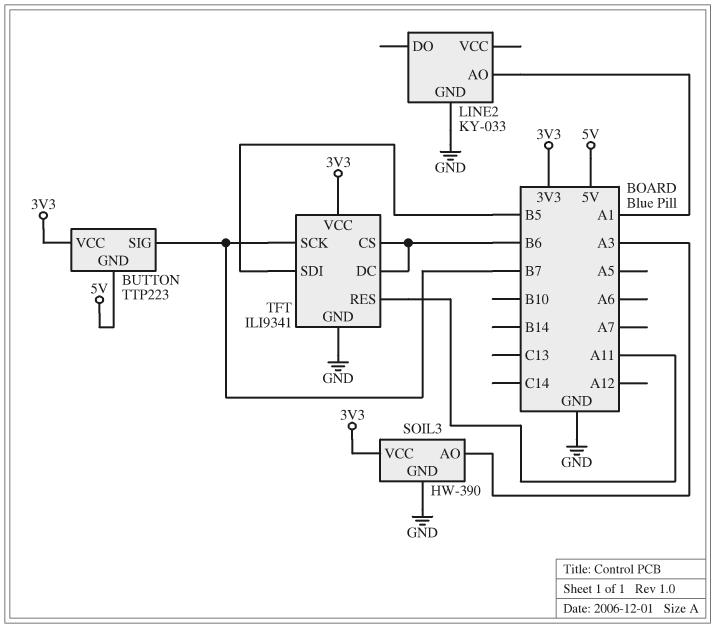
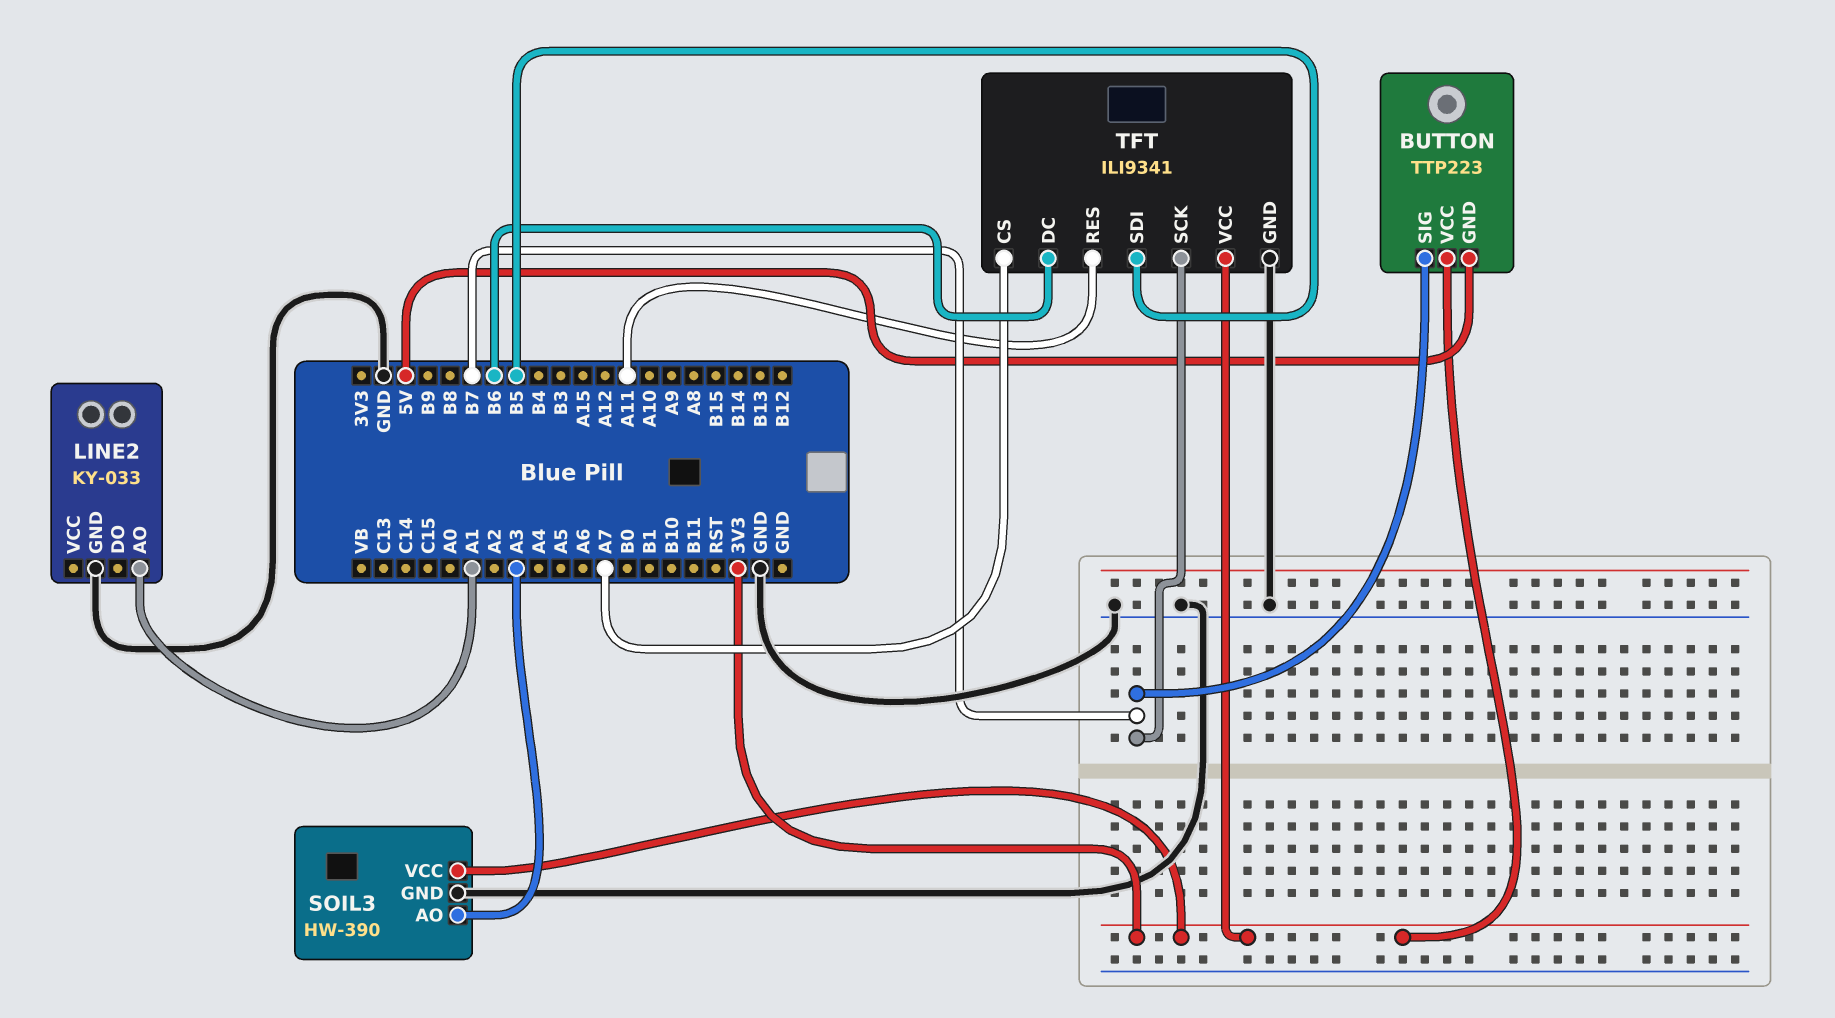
TFT pin CS: B6 -> A7

